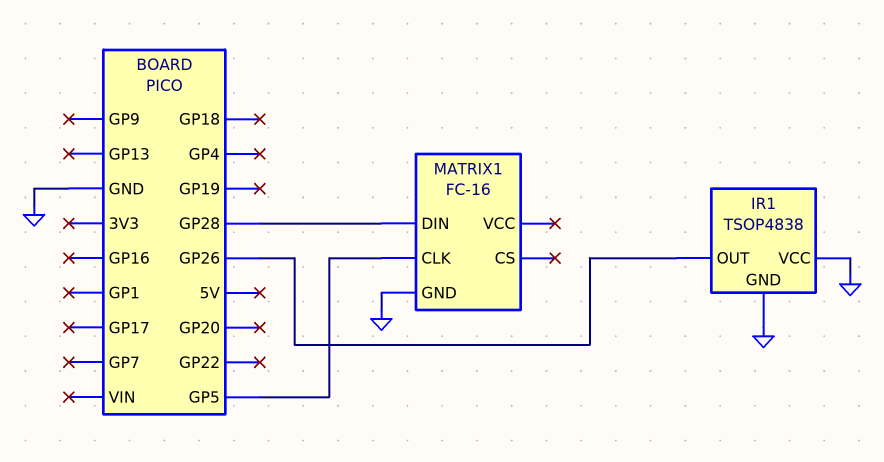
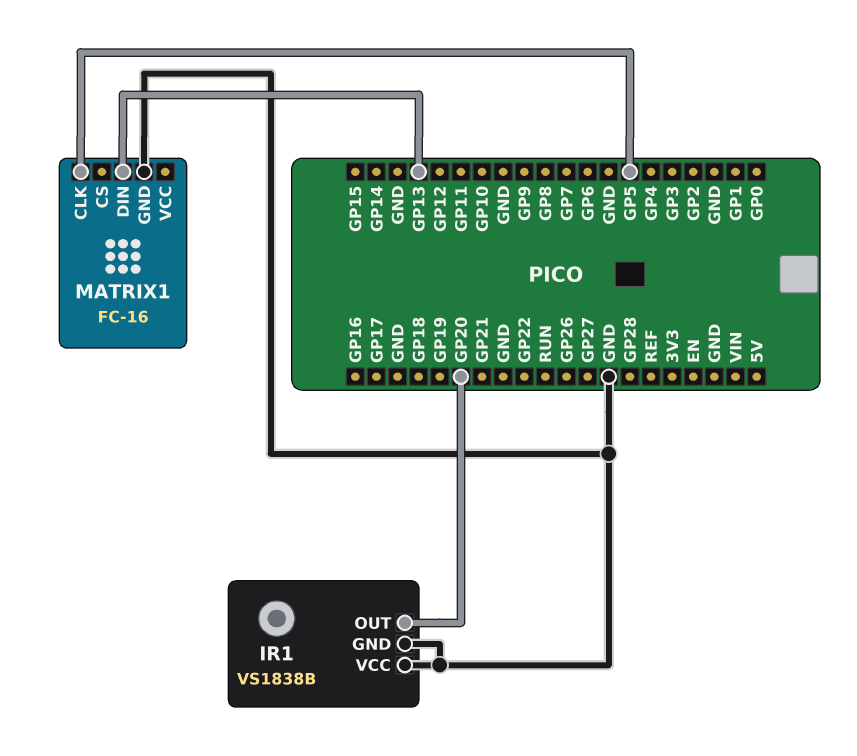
IR1: TSOP4838 -> VS1838B
IR1 pin OUT: GP26 -> GP20
MATRIX1 pin DIN: GP28 -> GP13

